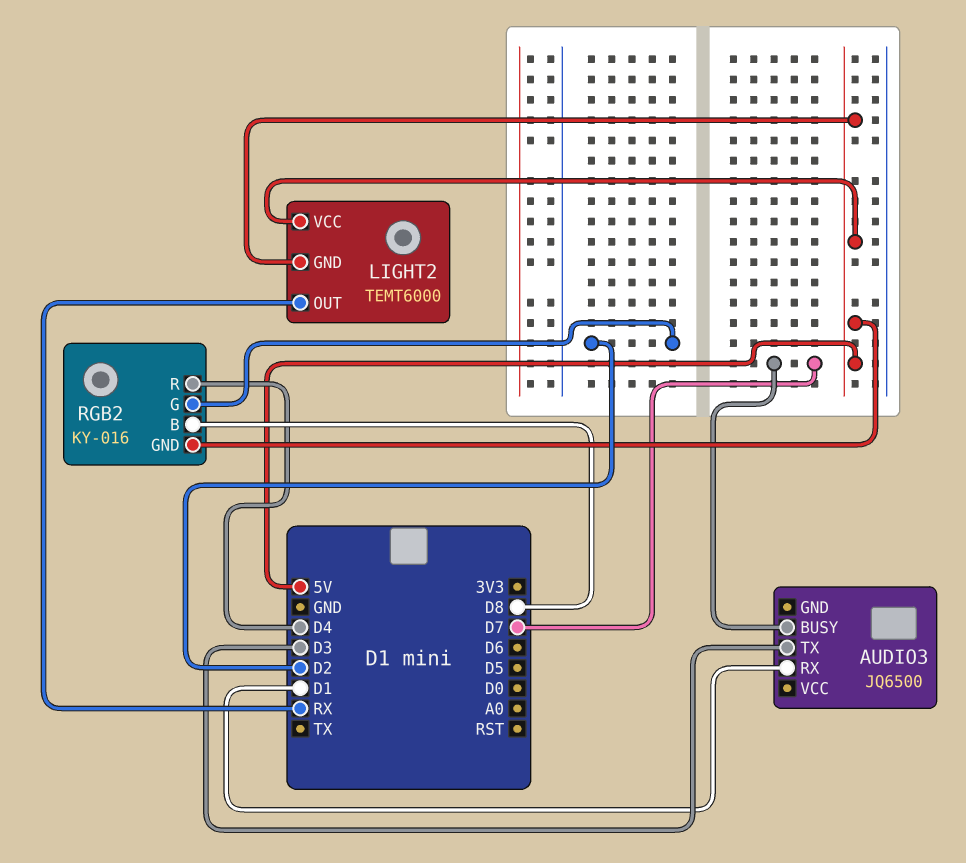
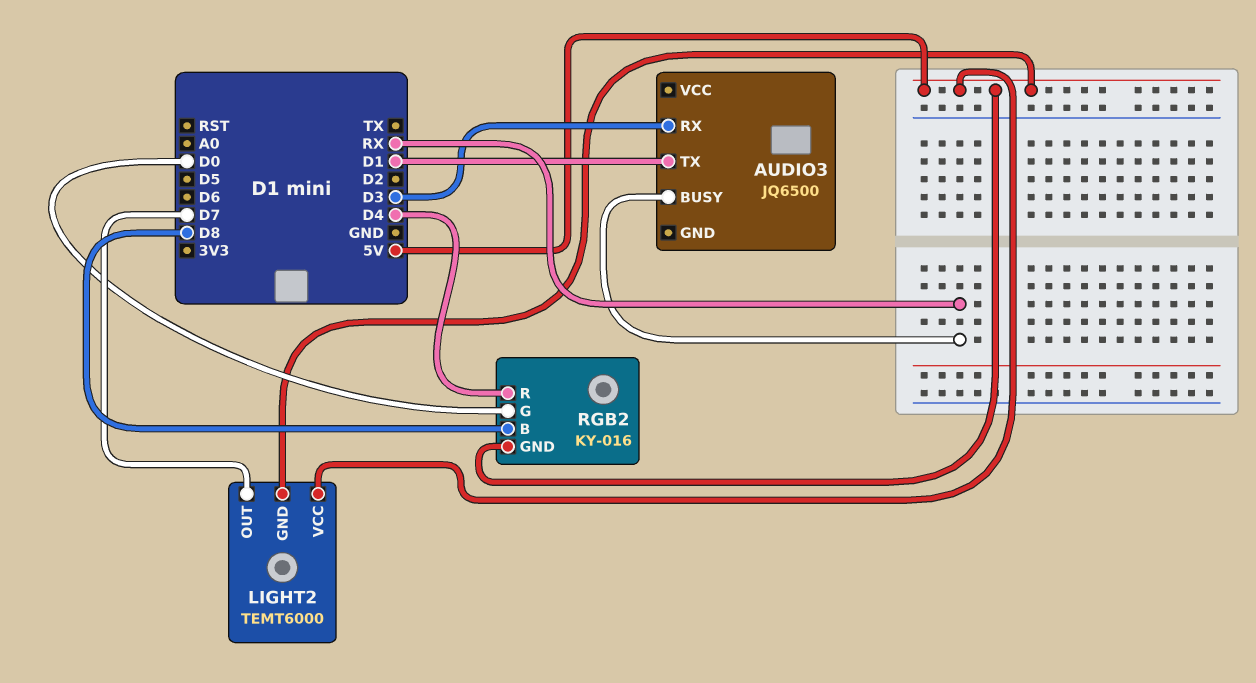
AUDIO3 pin BUSY: D7 -> RX
AUDIO3 pin RX: D1 -> D3
AUDIO3 pin TX: D3 -> D1
LIGHT2 pin OUT: RX -> D7
RGB2 pin G: D2 -> D0

